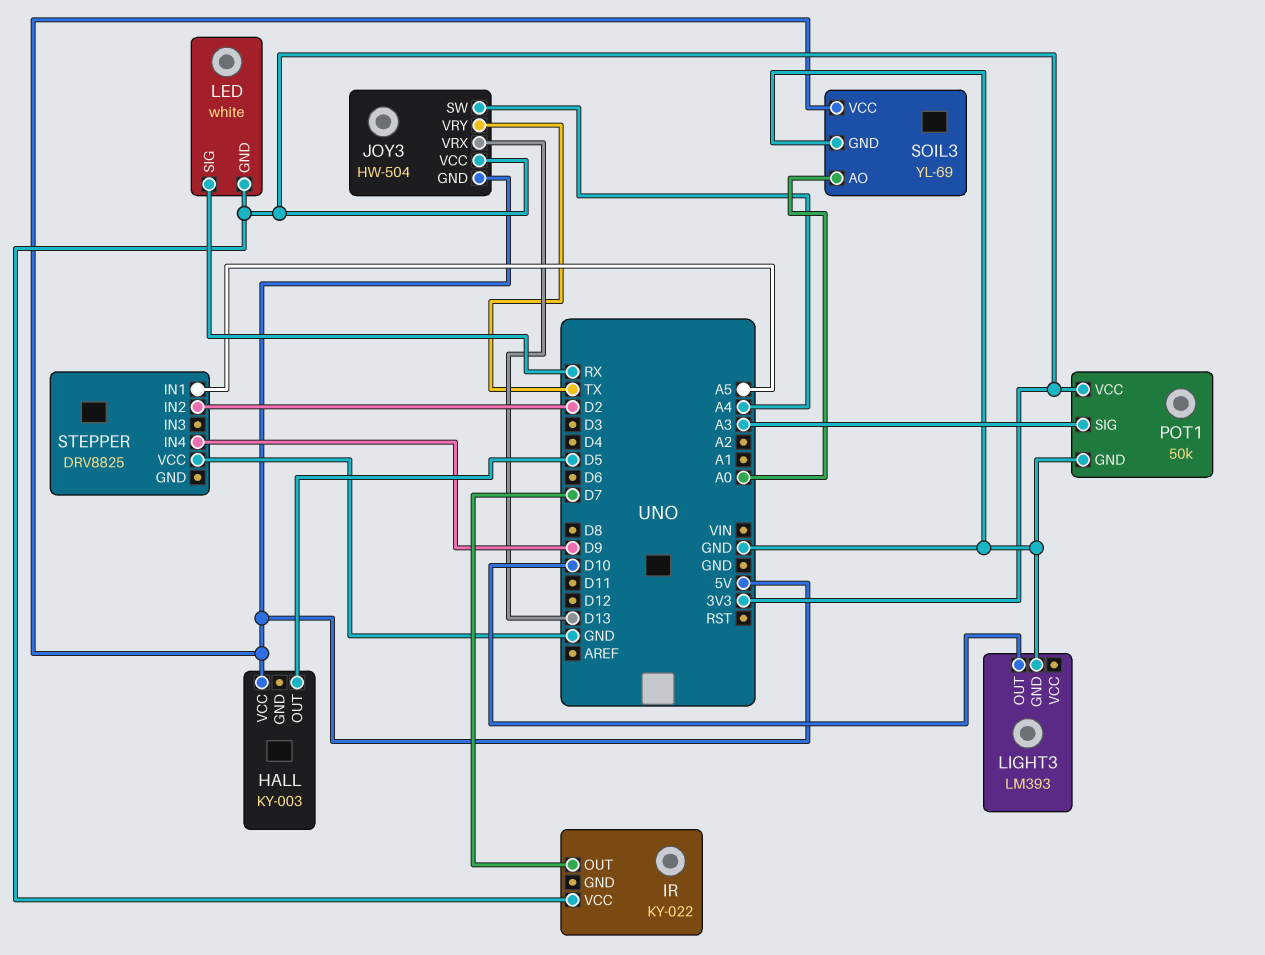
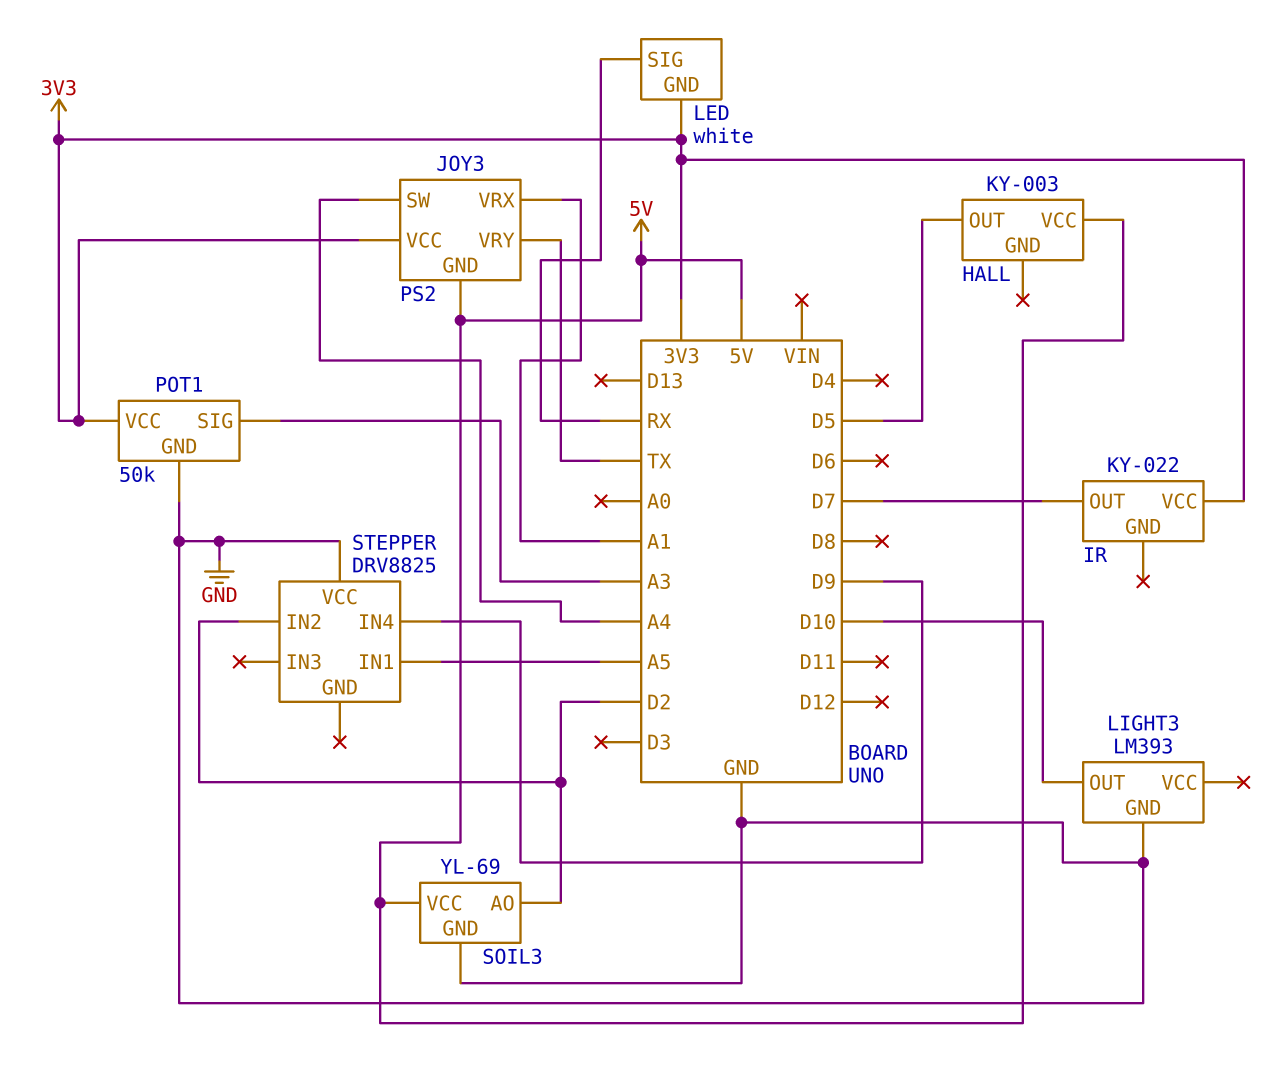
JOY3: HW-504 -> PS2
JOY3 pin VRX: D13 -> A1
SOIL3 pin AO: A0 -> D2

